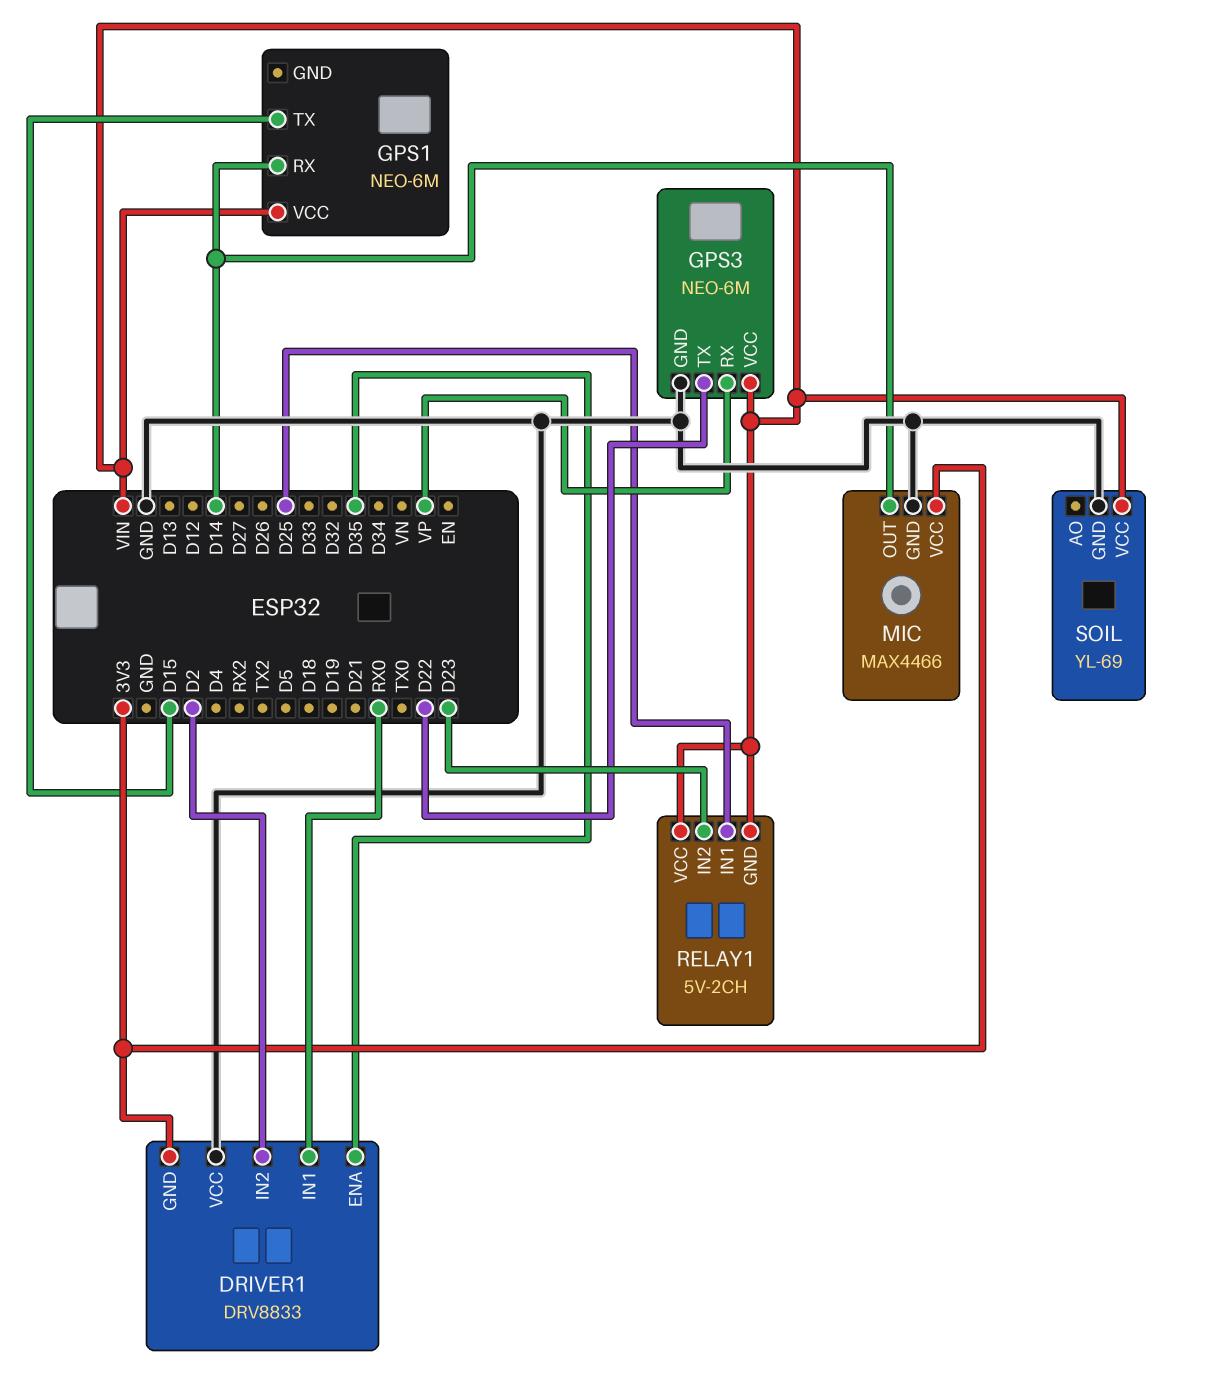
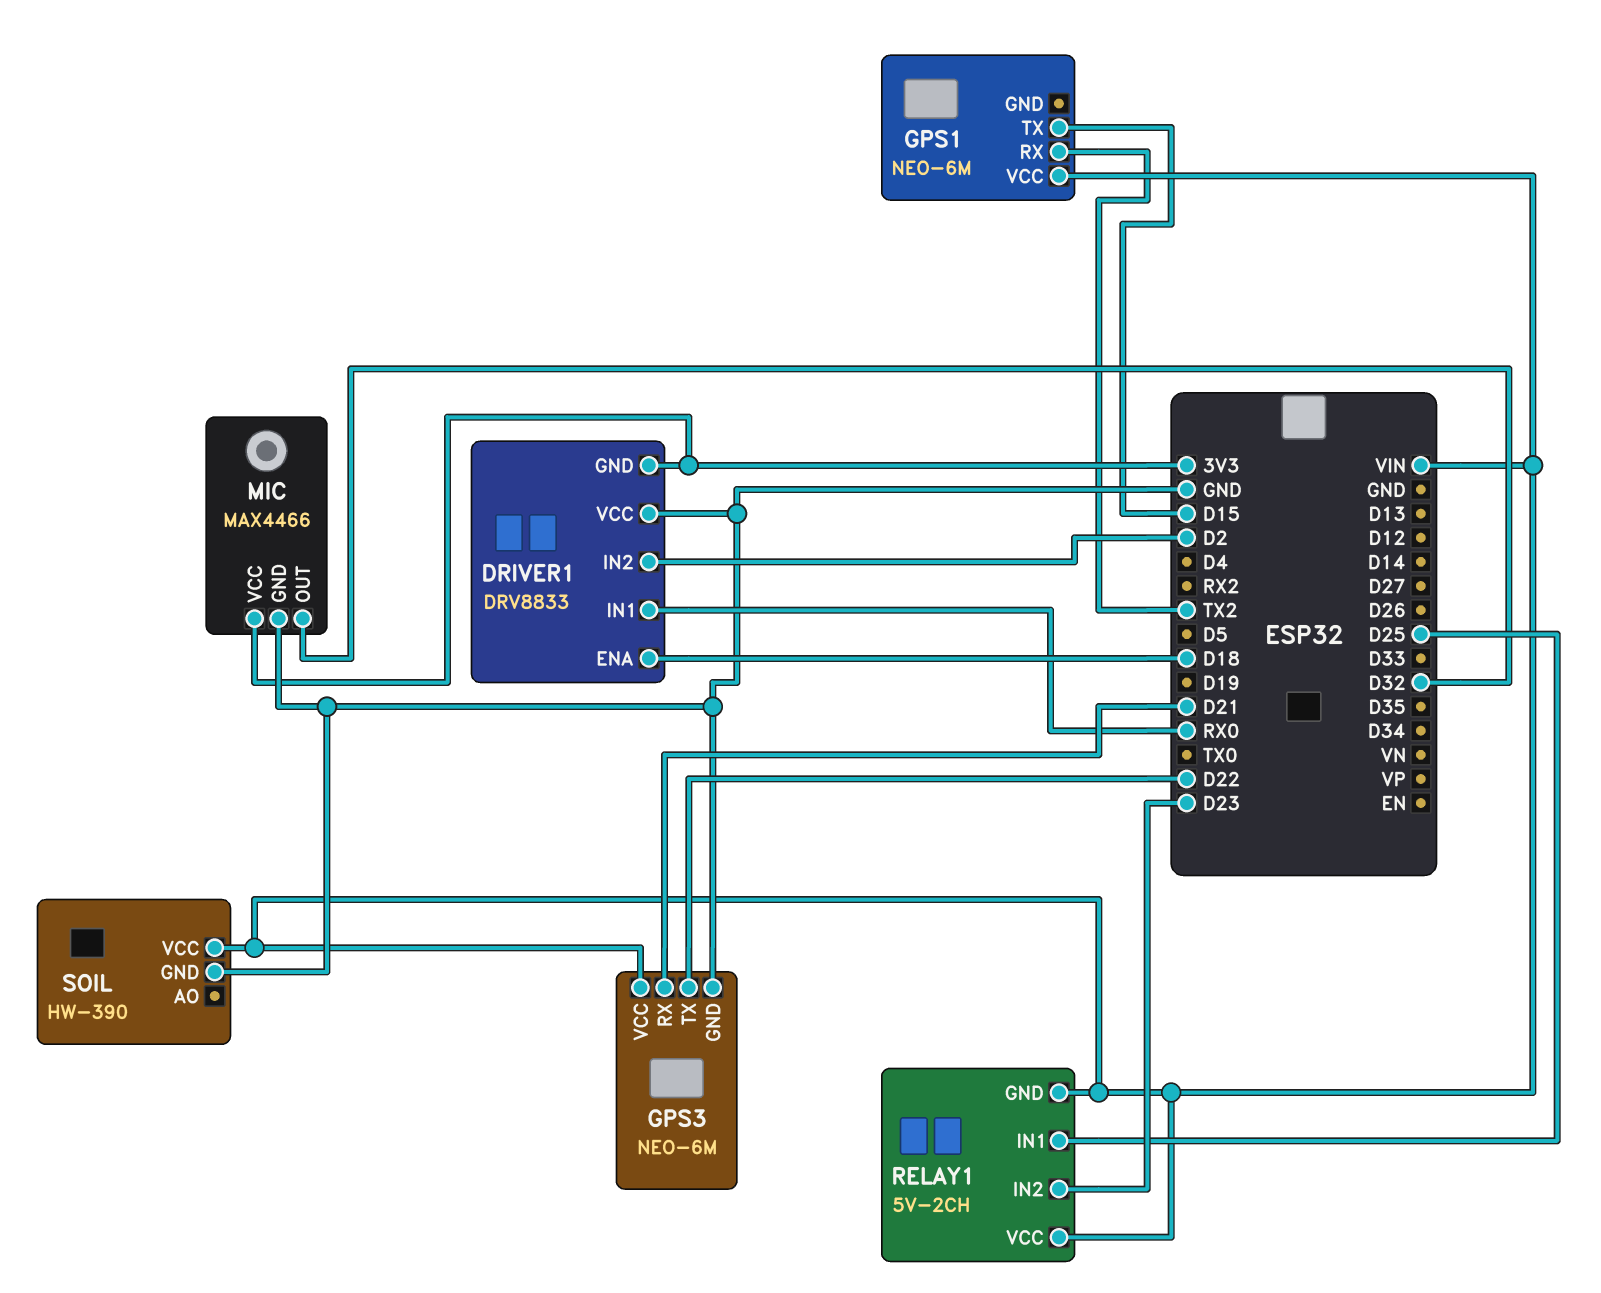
DRIVER1 pin ENA: D35 -> D18
GPS1 pin RX: D14 -> TX2
GPS3 pin RX: VP -> D21
MIC pin OUT: D14 -> D32
SOIL: YL-69 -> HW-390

